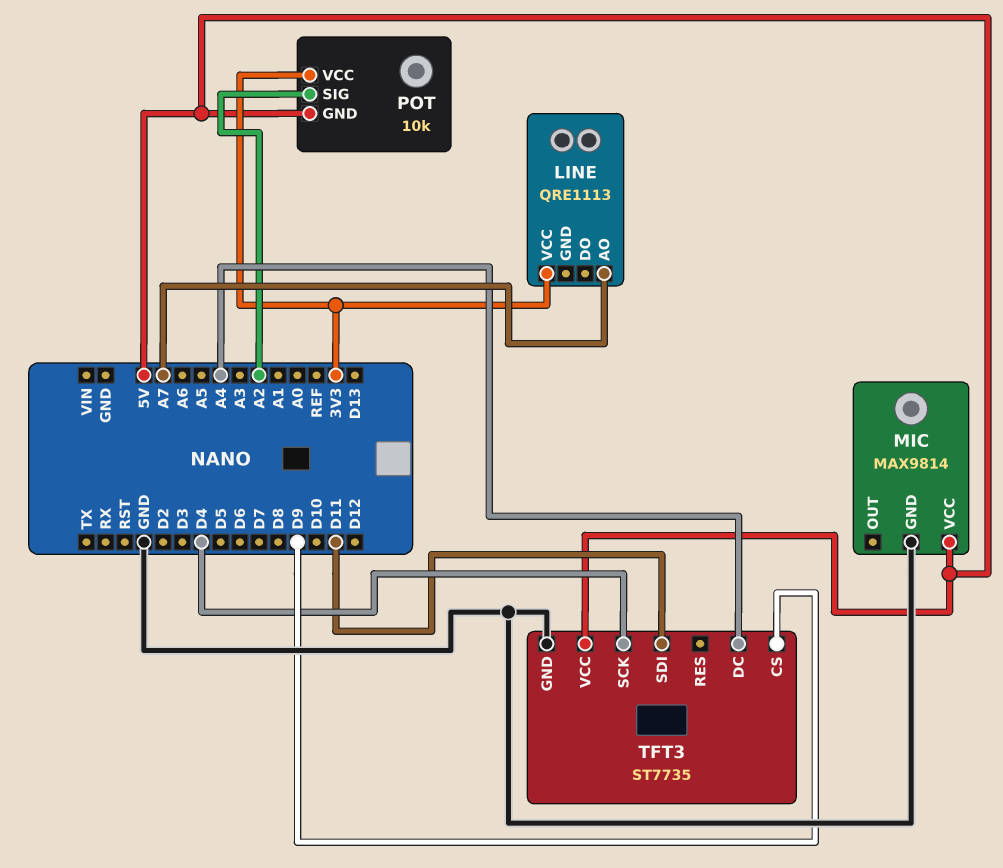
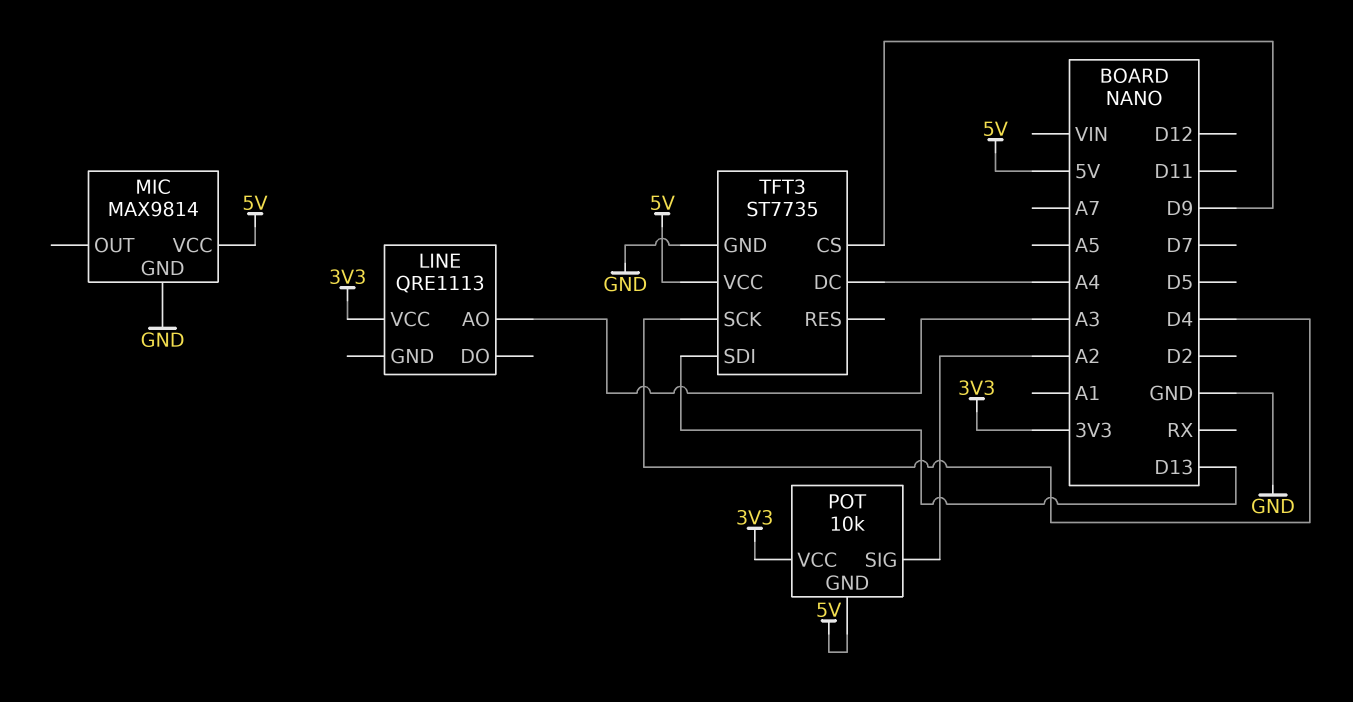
LINE pin AO: A7 -> A3
TFT3 pin SDI: D11 -> D13

